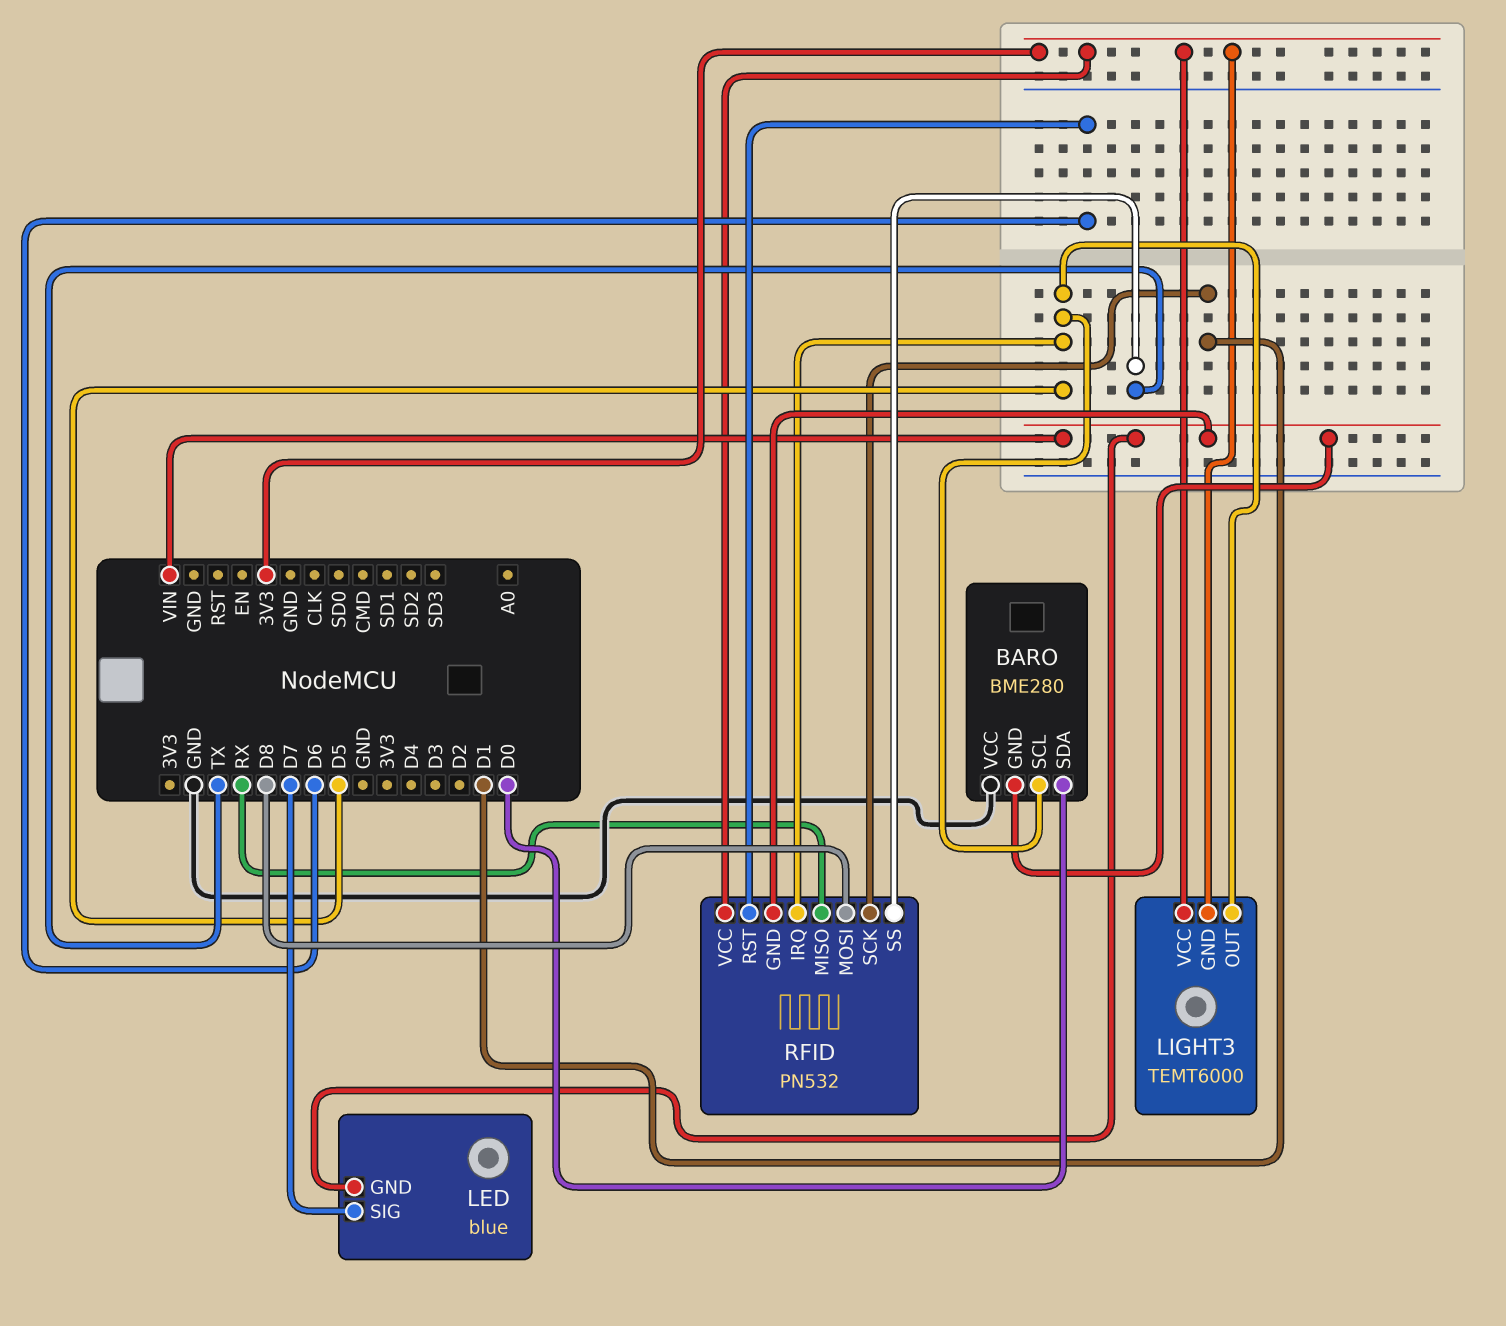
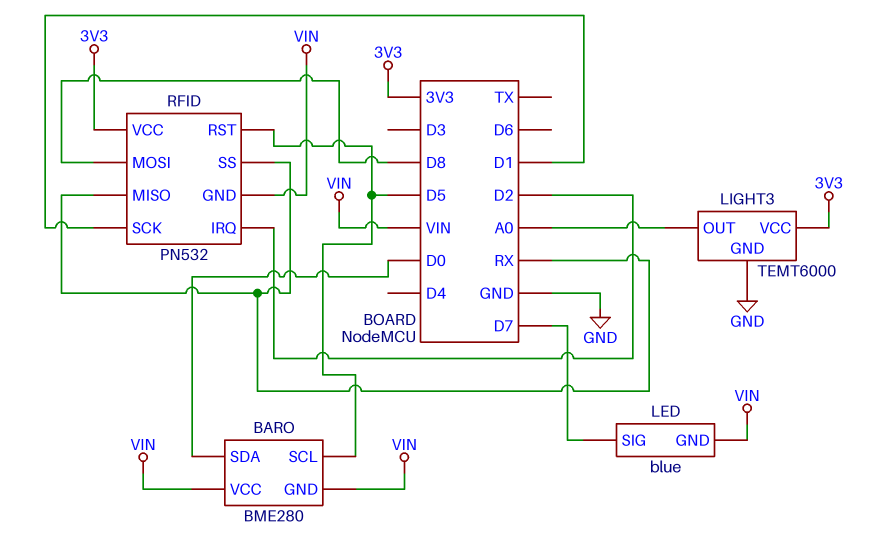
BARO pin VCC: GND -> VIN
LIGHT3 pin GND: 3V3 -> GND
LIGHT3 pin OUT: D5 -> A0
RFID pin IRQ: D5 -> D2
RFID pin RST: D6 -> D5
RFID pin SS: TX -> RX

